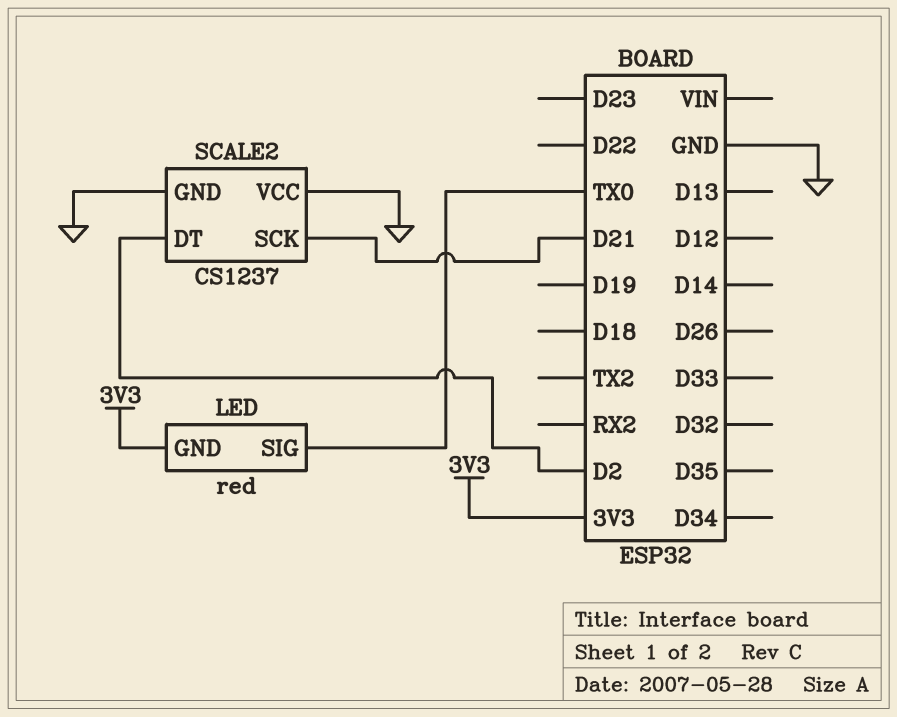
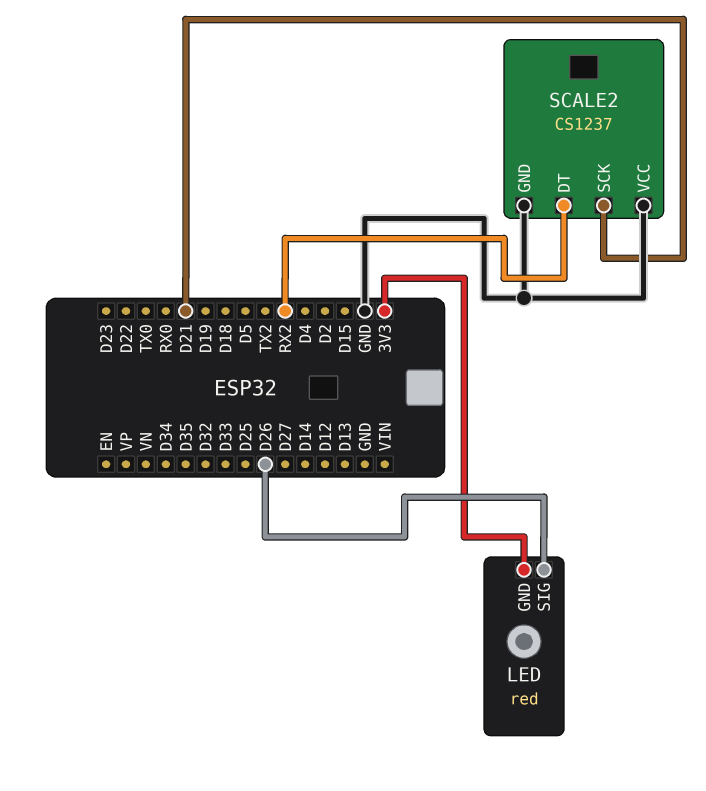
LED pin SIG: TX0 -> D26
SCALE2 pin DT: D2 -> RX2

